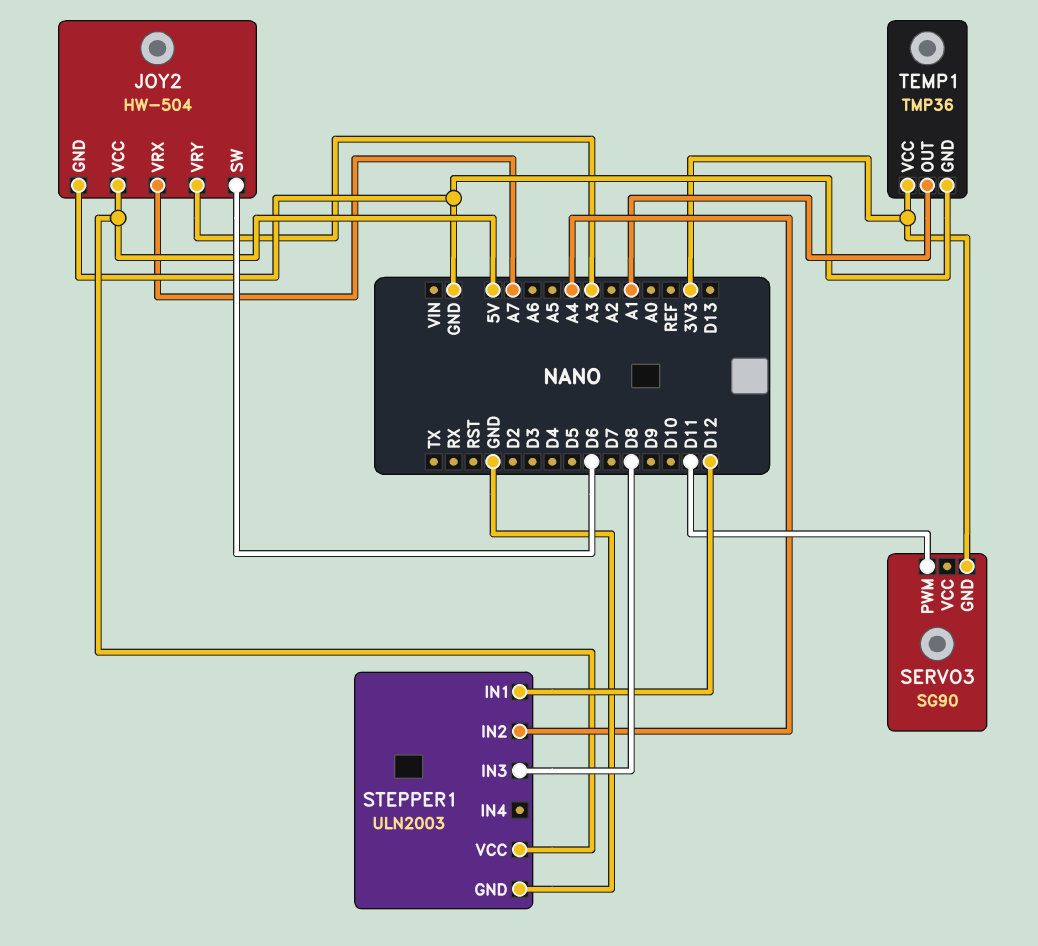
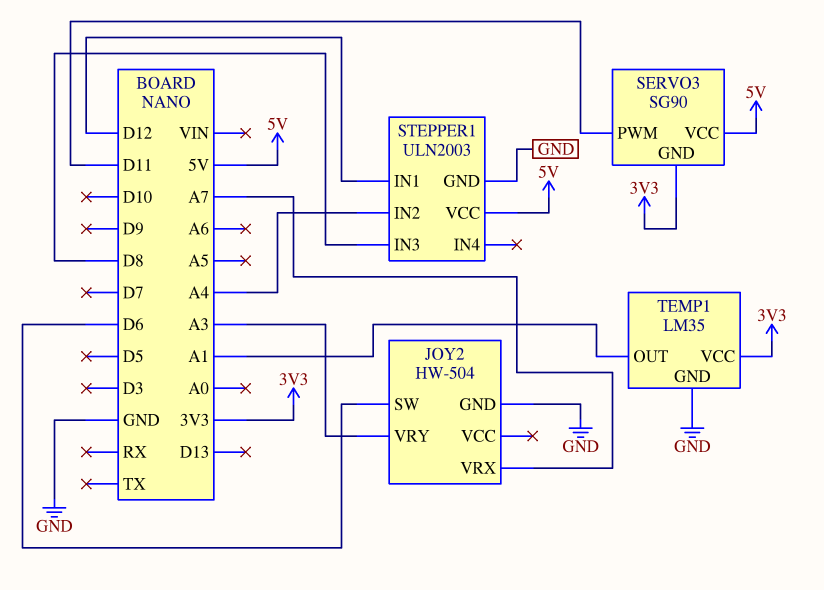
JOY2 pin VCC: 5V -> none
SERVO3 pin VCC: none -> 5V
TEMP1: TMP36 -> LM35

